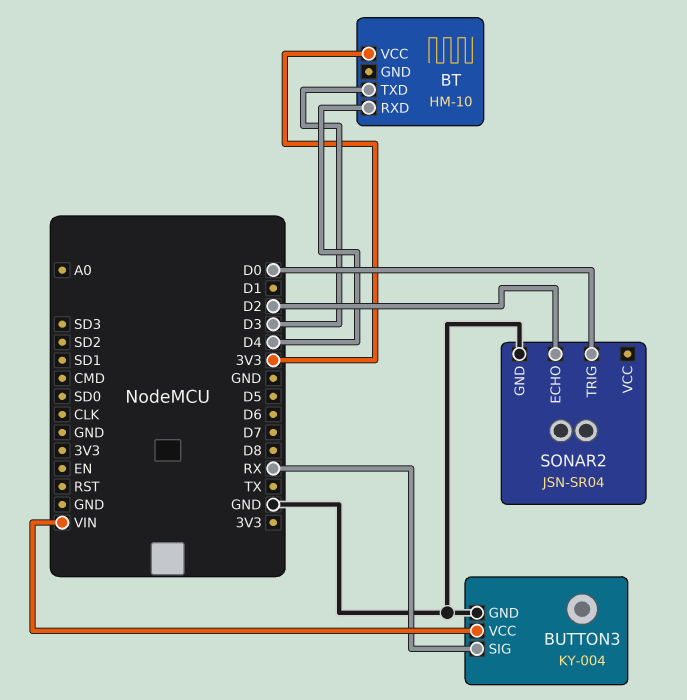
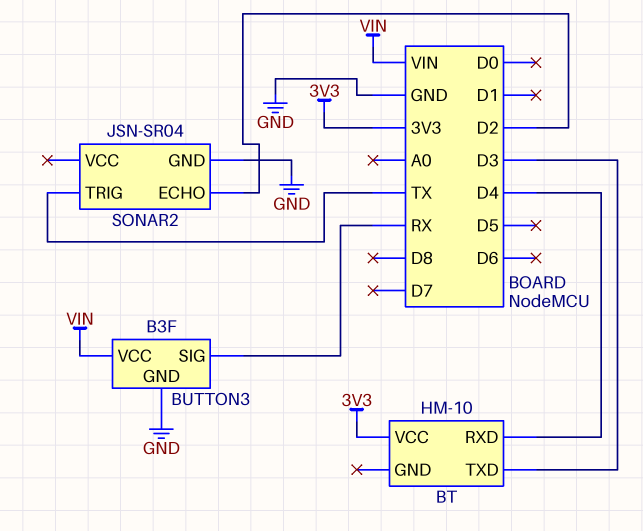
BUTTON3: KY-004 -> B3F
SONAR2 pin TRIG: D0 -> TX

